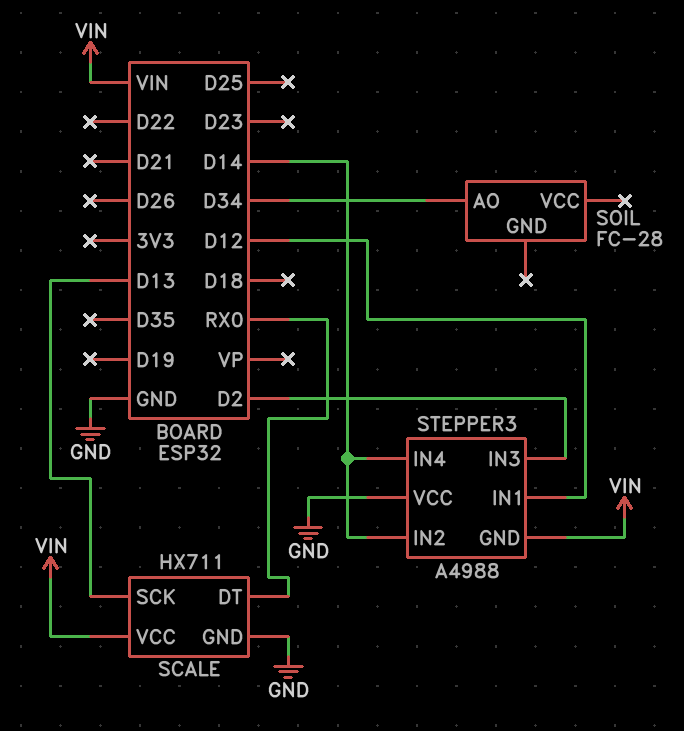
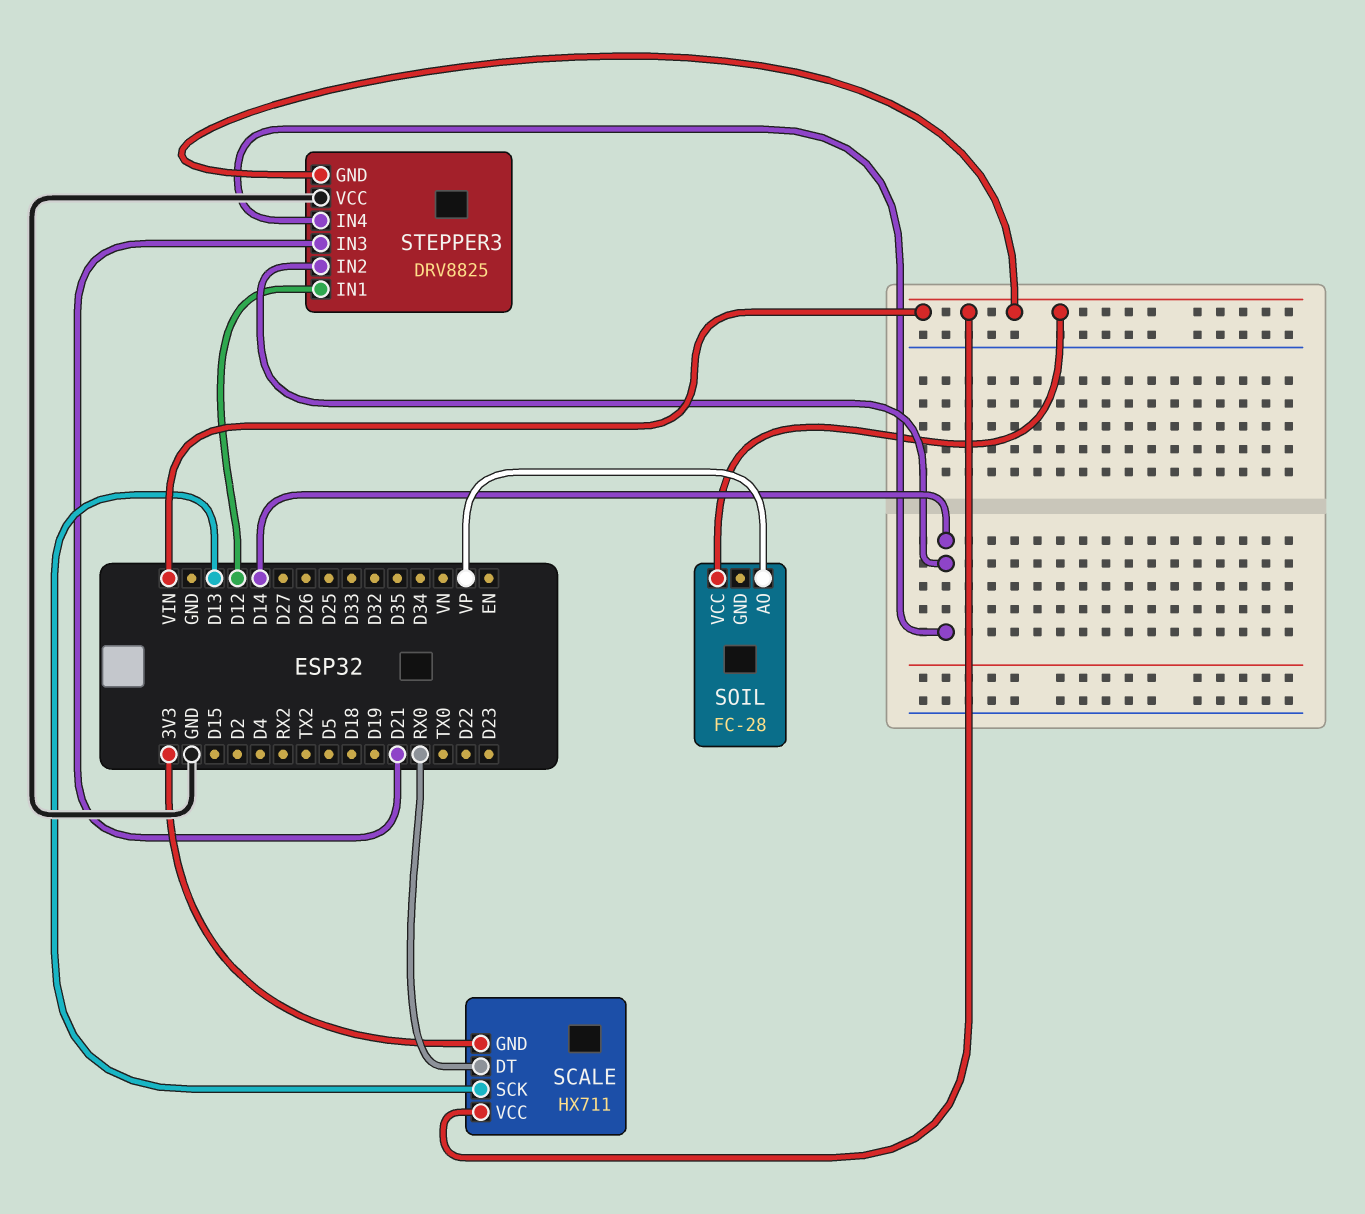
SCALE pin GND: GND -> 3V3
SOIL pin AO: D34 -> VP
SOIL pin VCC: none -> VIN
STEPPER3: A4988 -> DRV8825
STEPPER3 pin IN3: D2 -> D21

